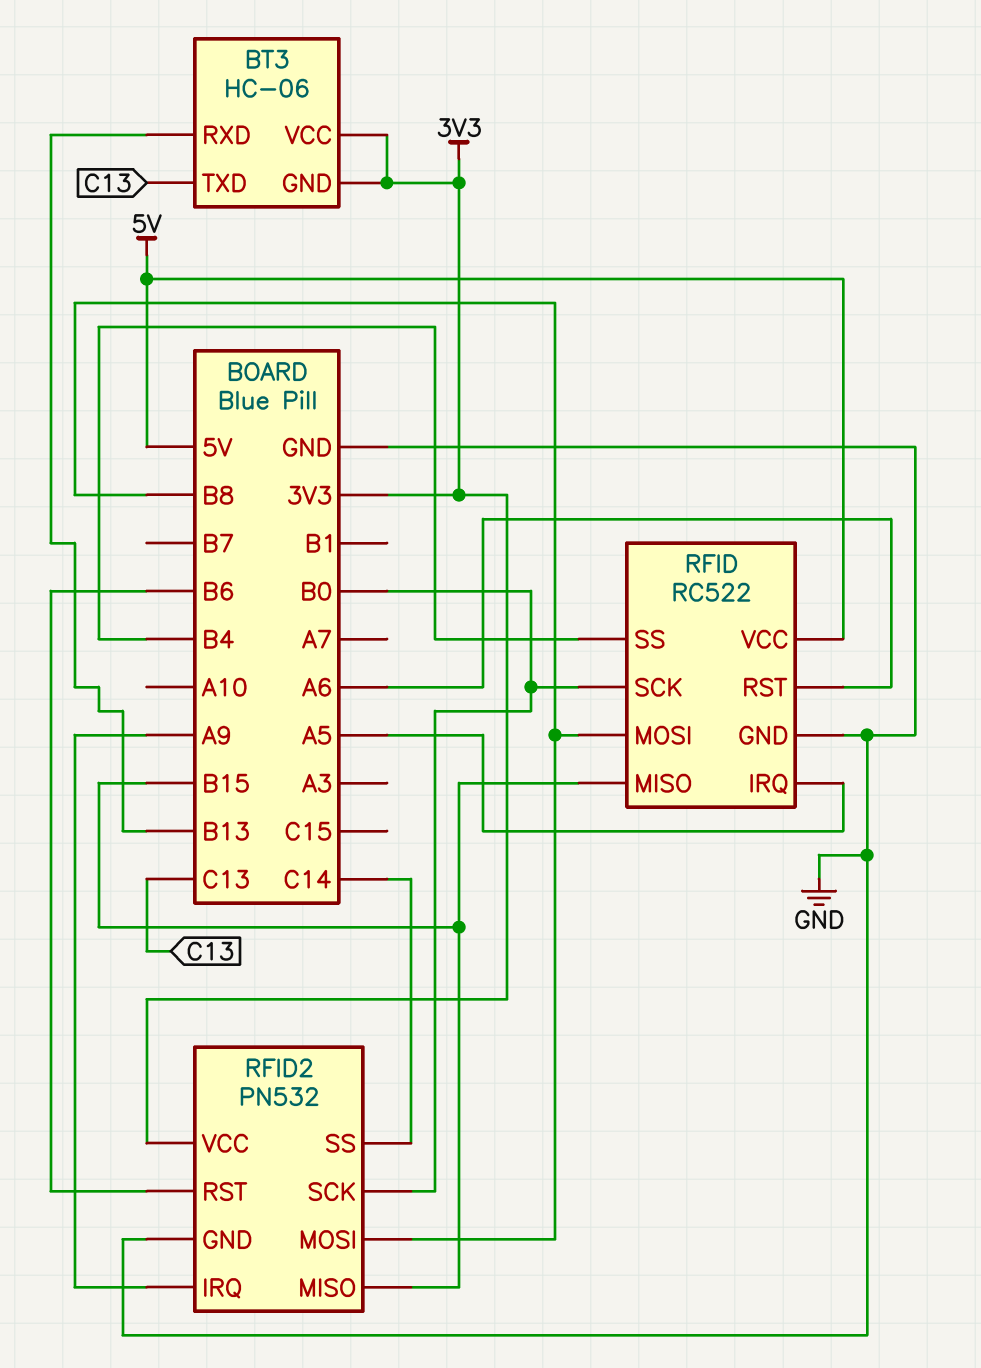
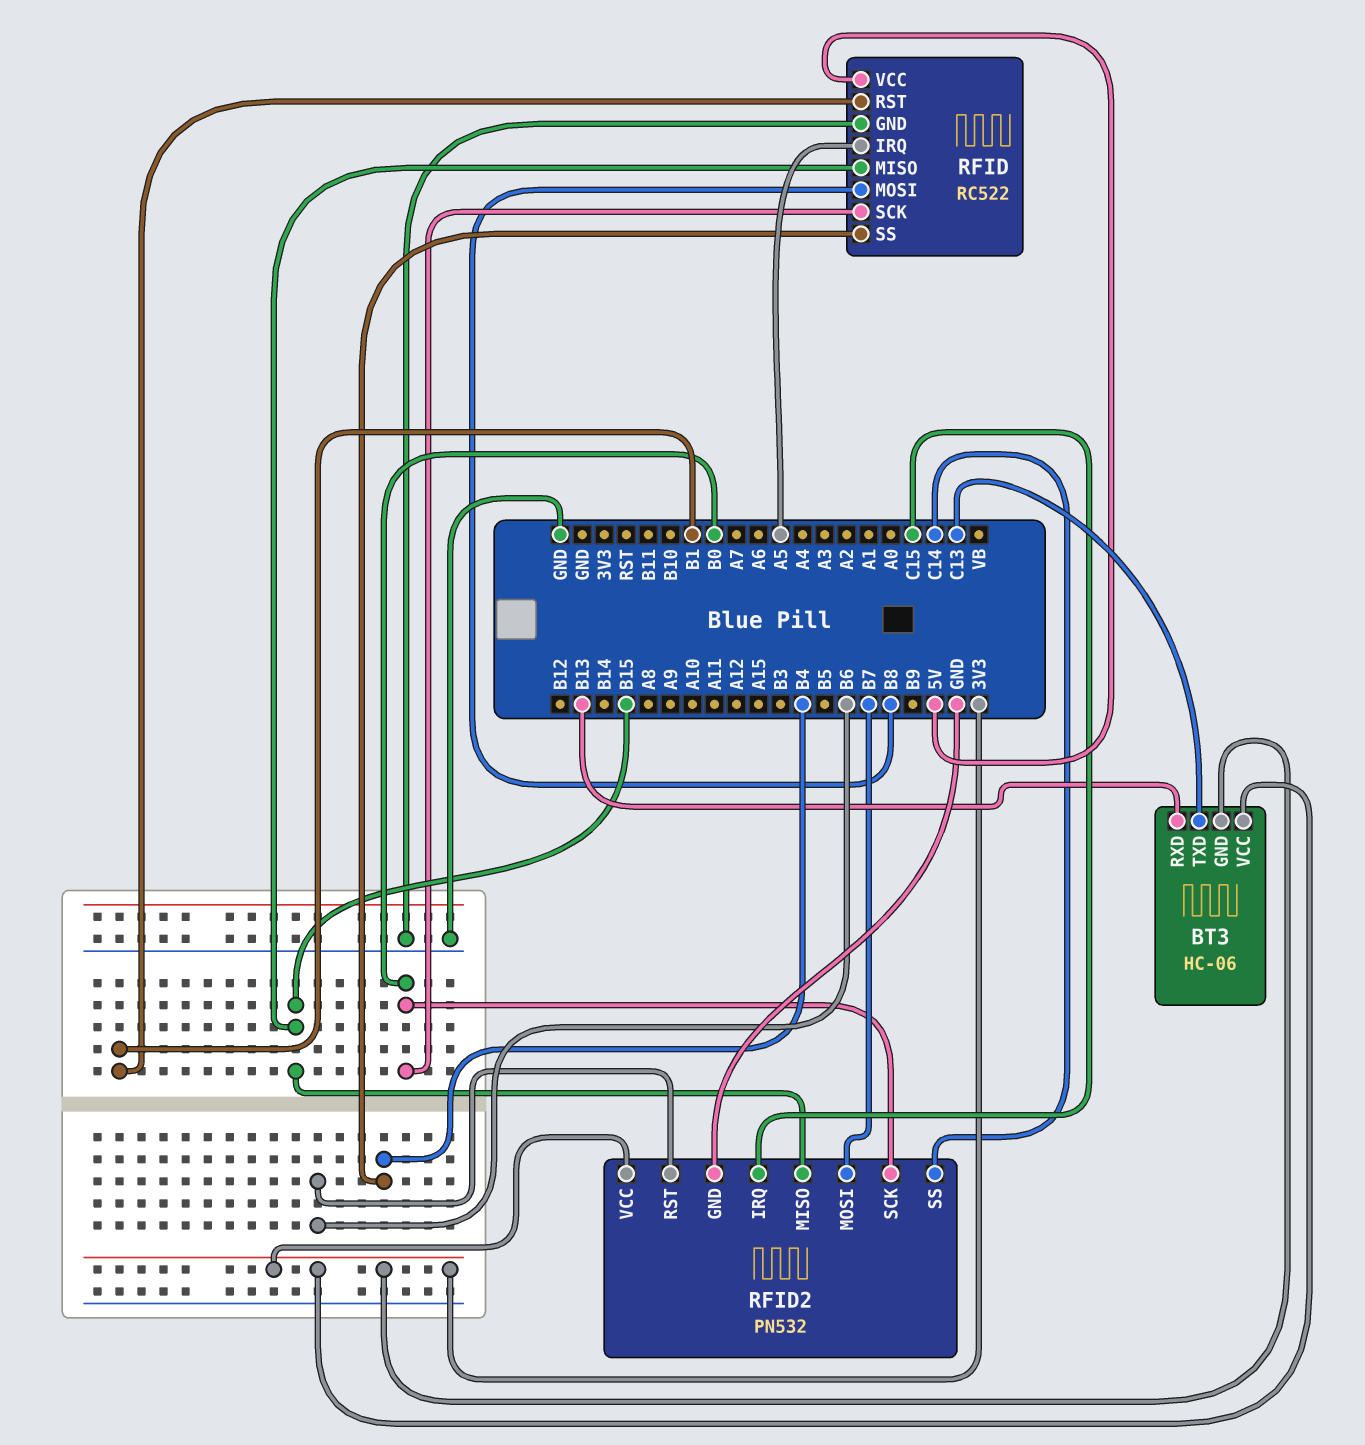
RFID pin RST: A6 -> B1
RFID2 pin IRQ: A9 -> C15
RFID2 pin MOSI: B8 -> B7

